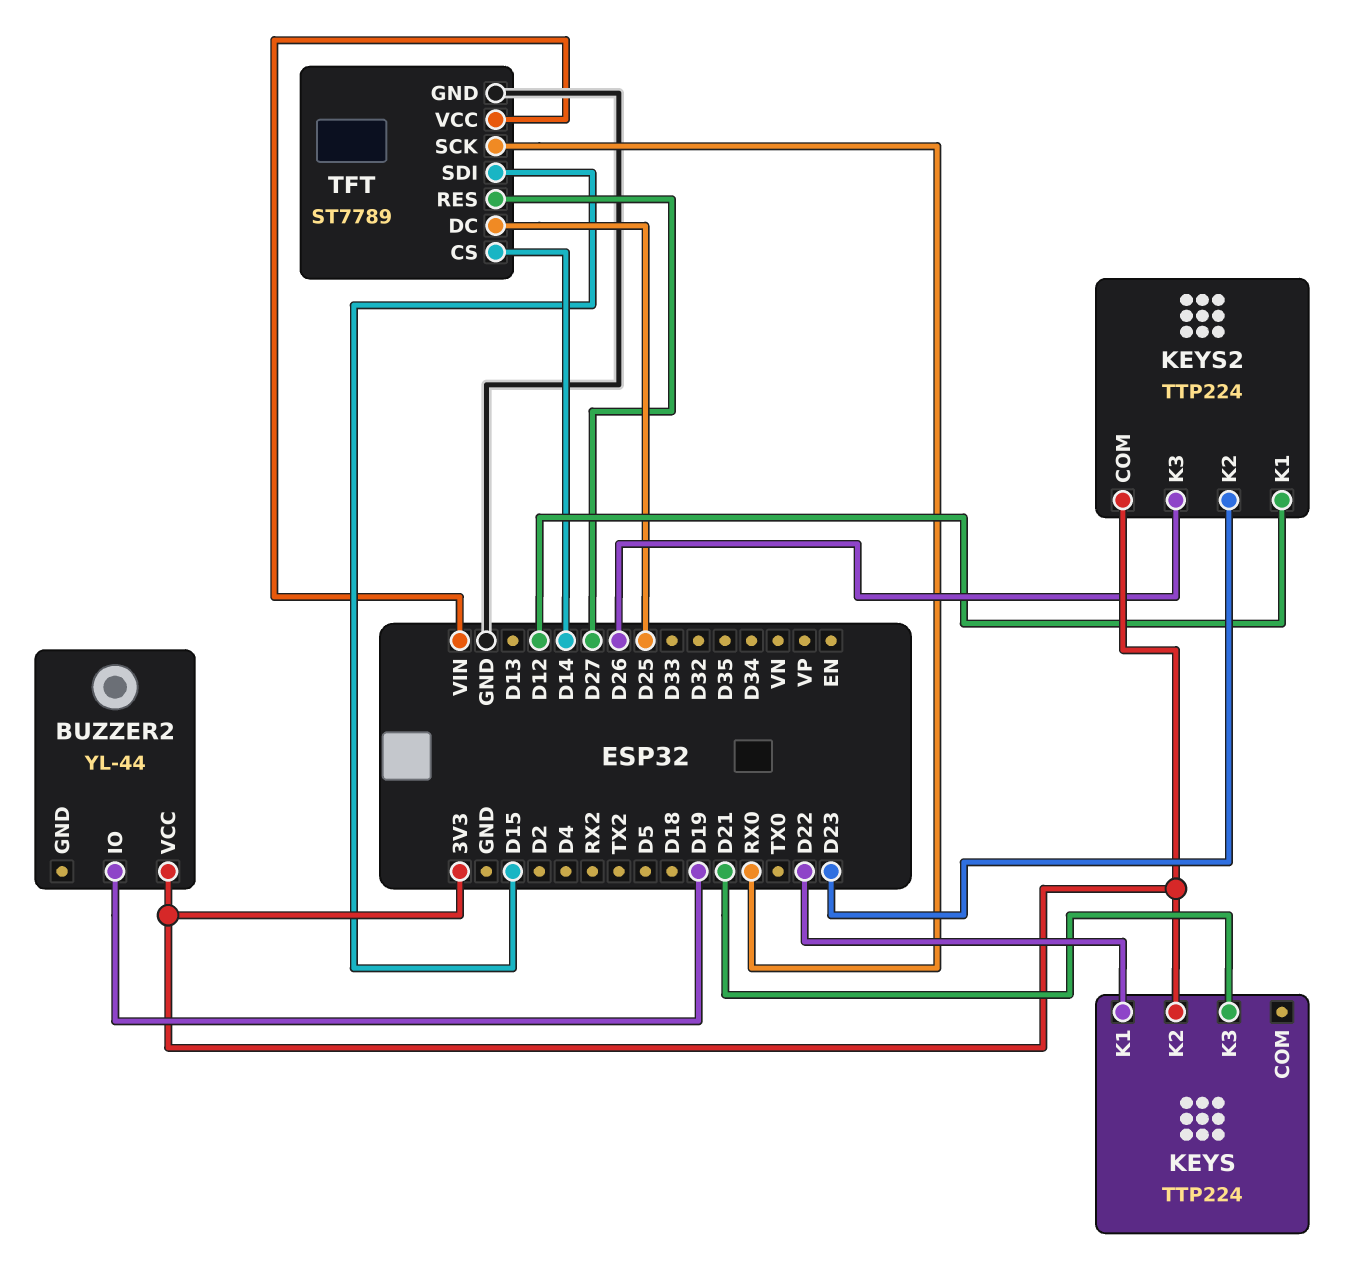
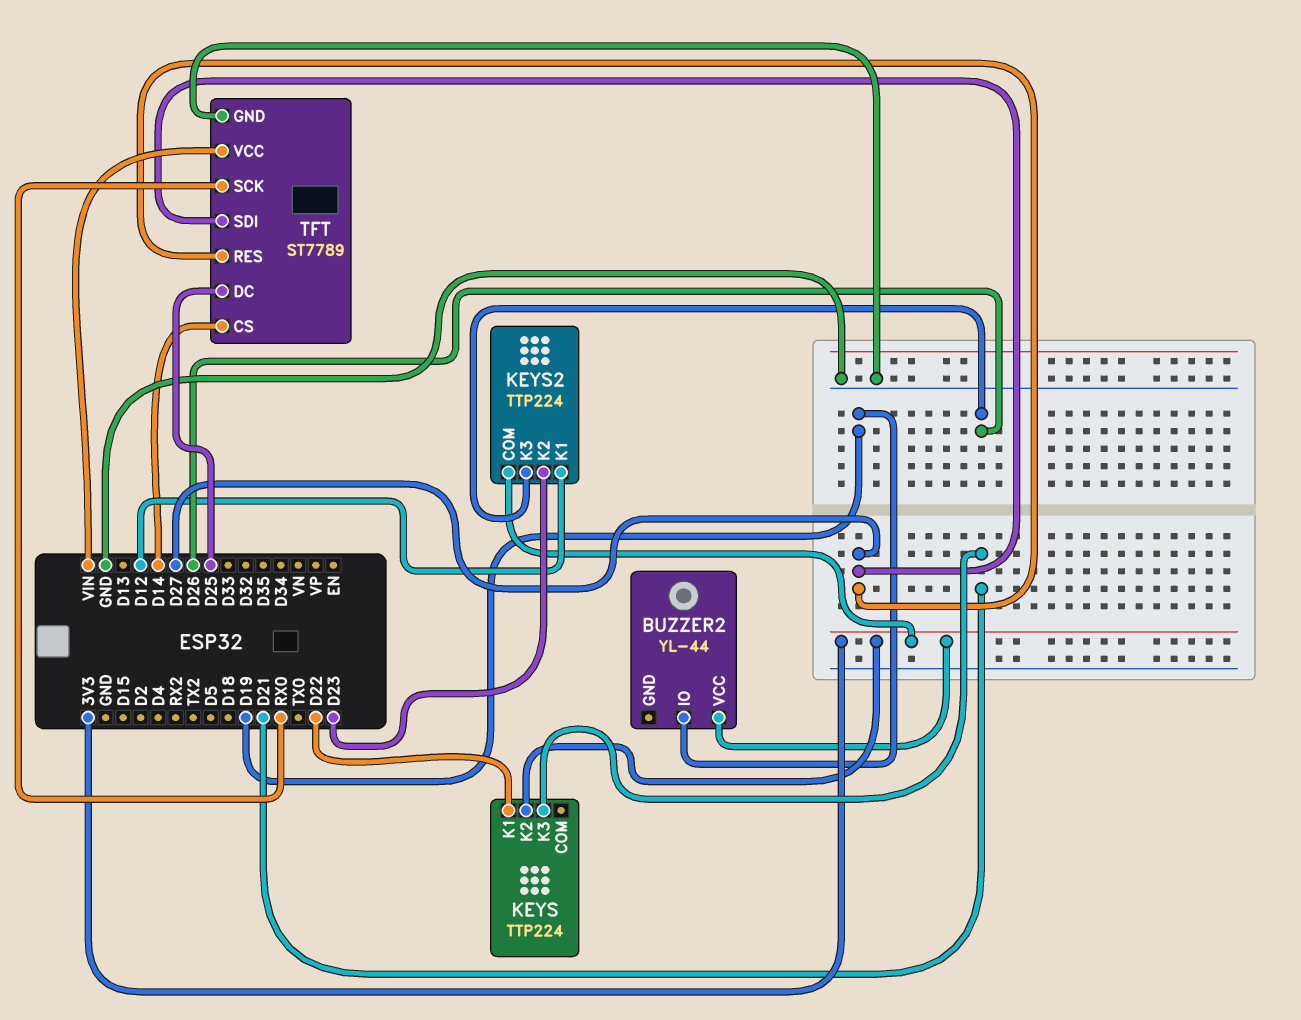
TFT pin SDI: D15 -> D27

